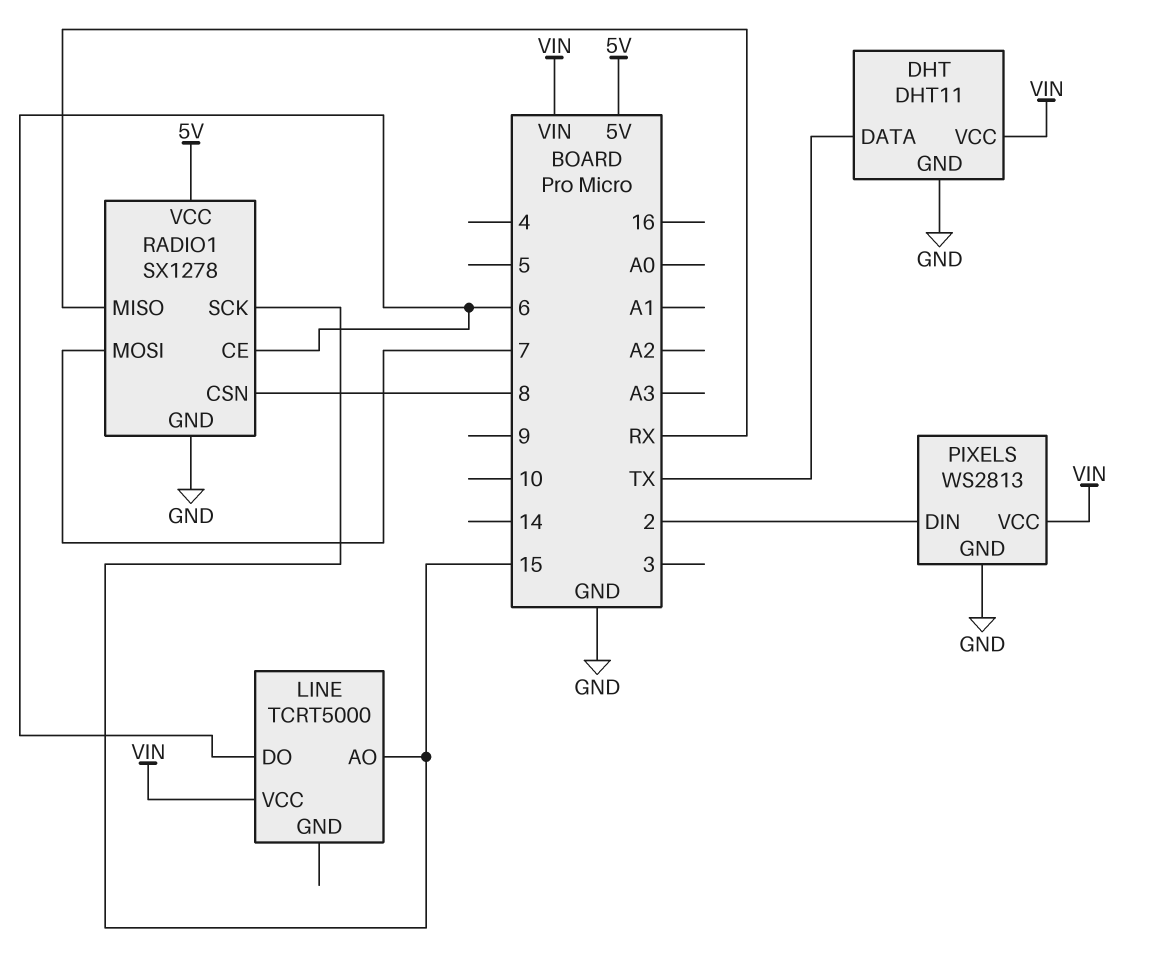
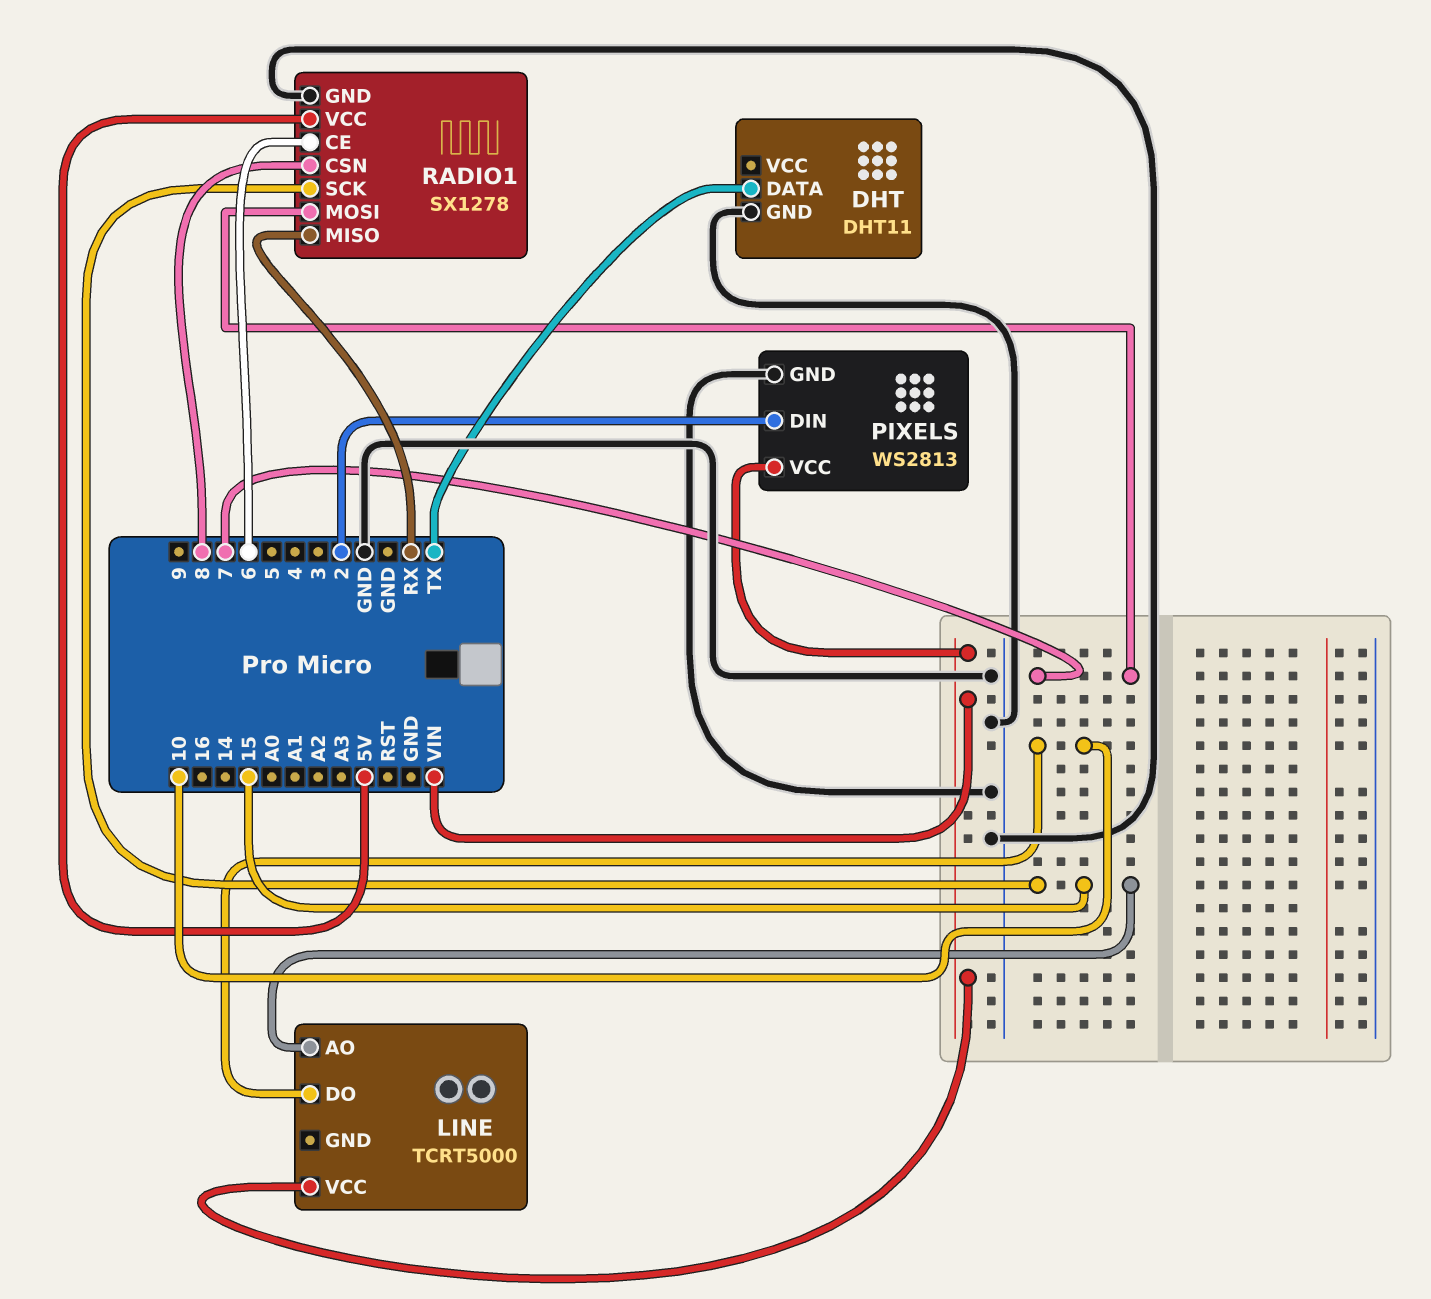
DHT pin VCC: VIN -> none
LINE pin DO: 6 -> 10

